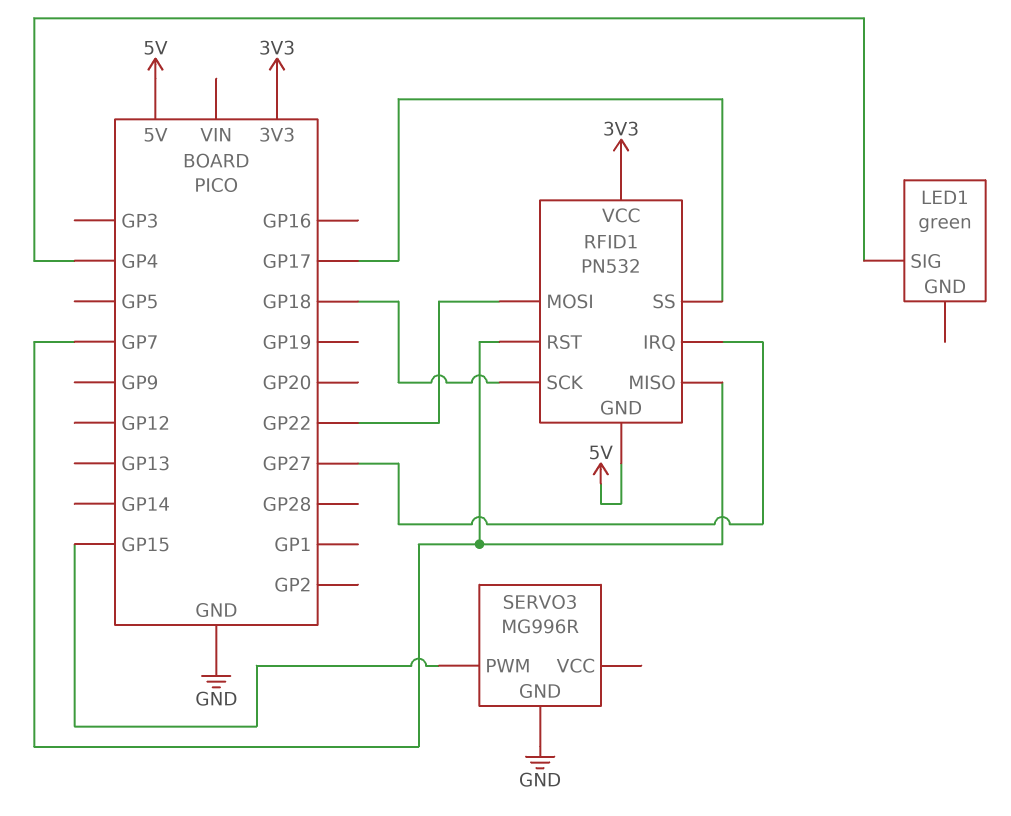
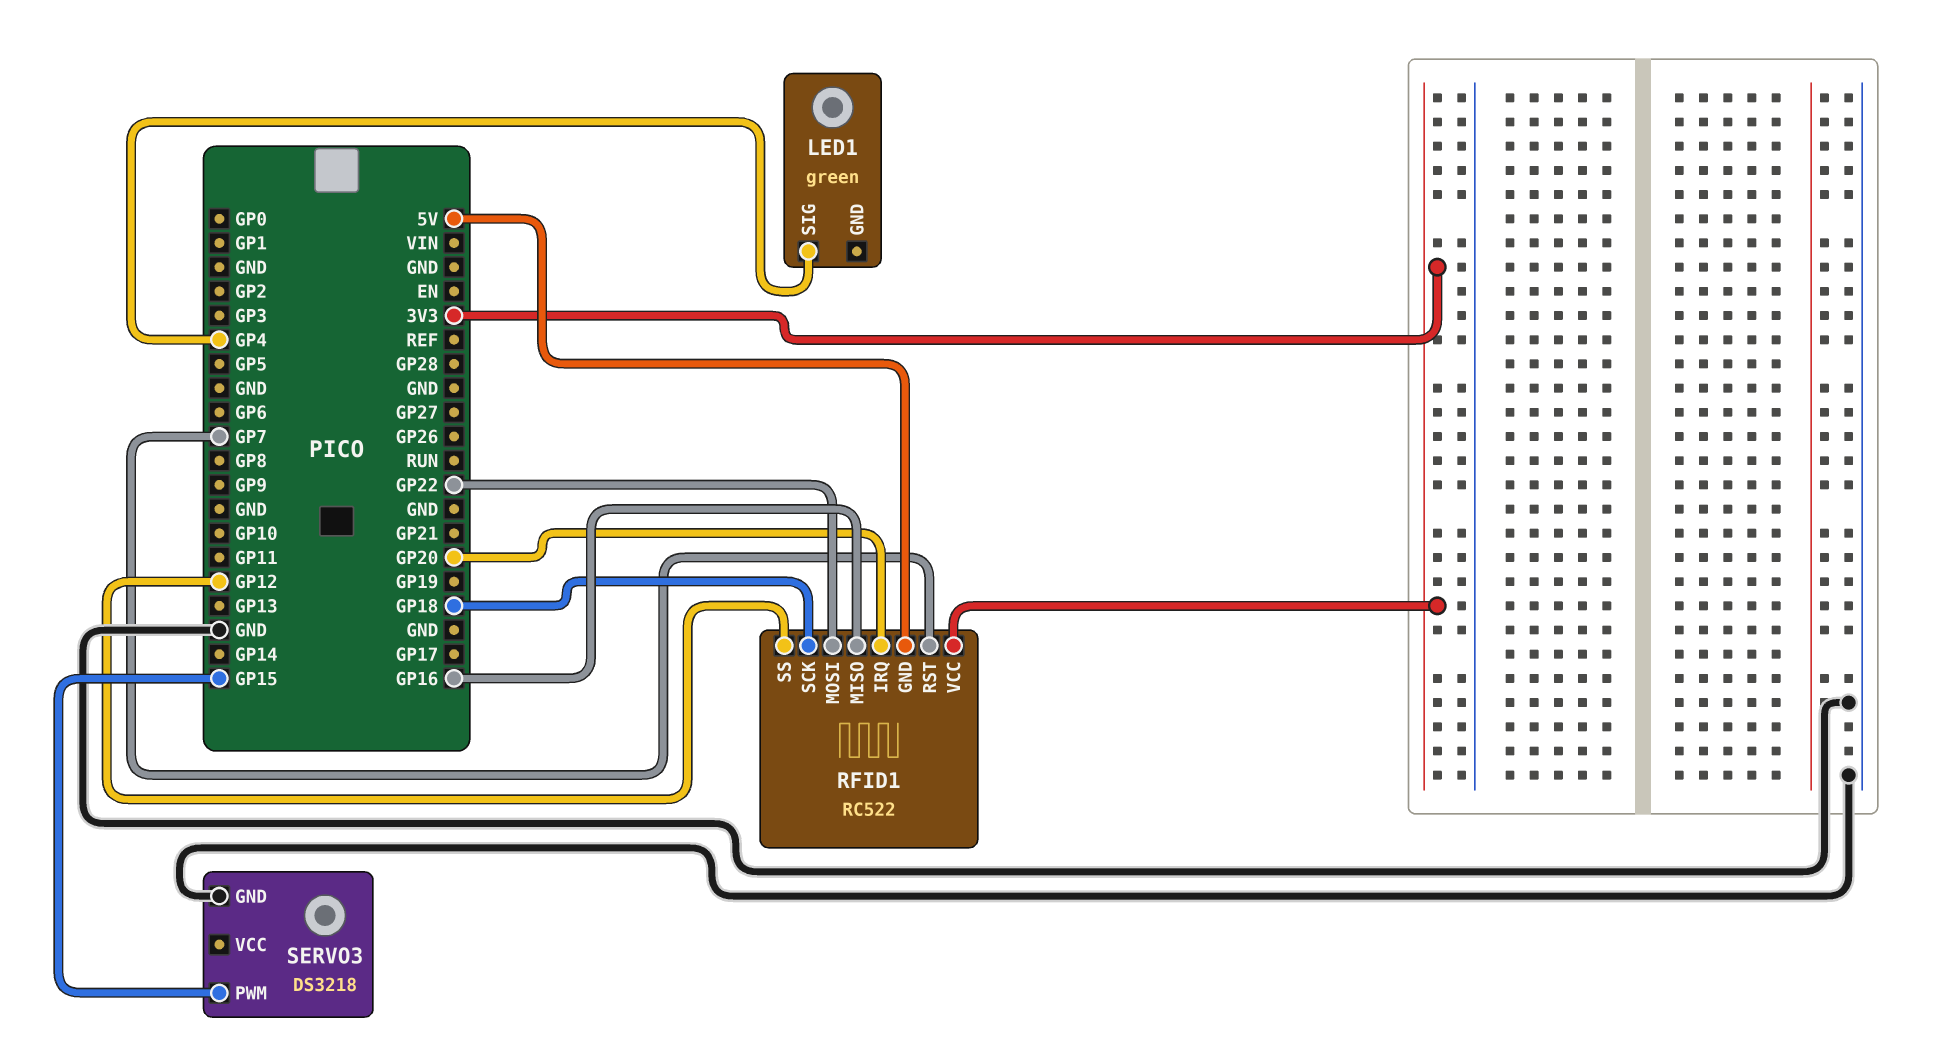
RFID1: PN532 -> RC522
RFID1 pin IRQ: GP27 -> GP20
RFID1 pin MISO: GP7 -> GP16
RFID1 pin SS: GP17 -> GP12
SERVO3: MG996R -> DS3218

